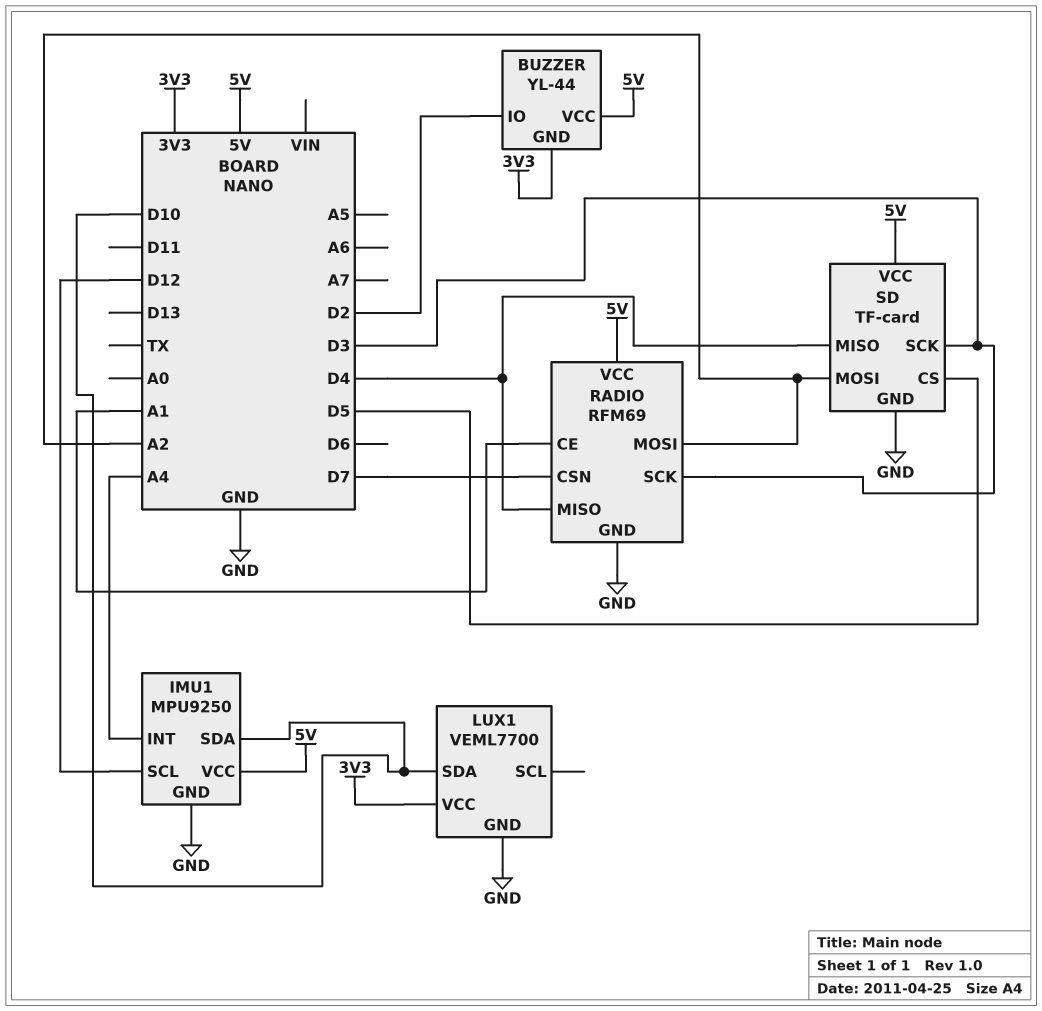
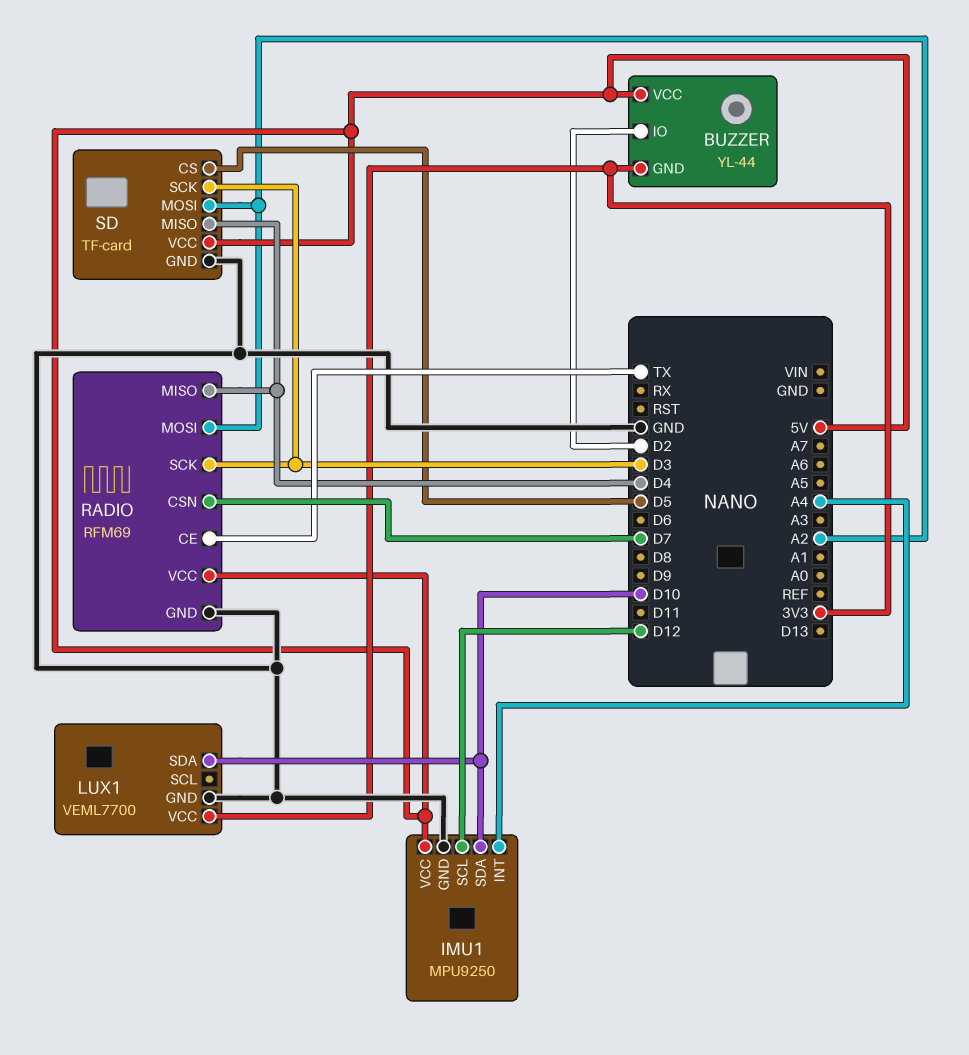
RADIO pin CE: A1 -> TX

